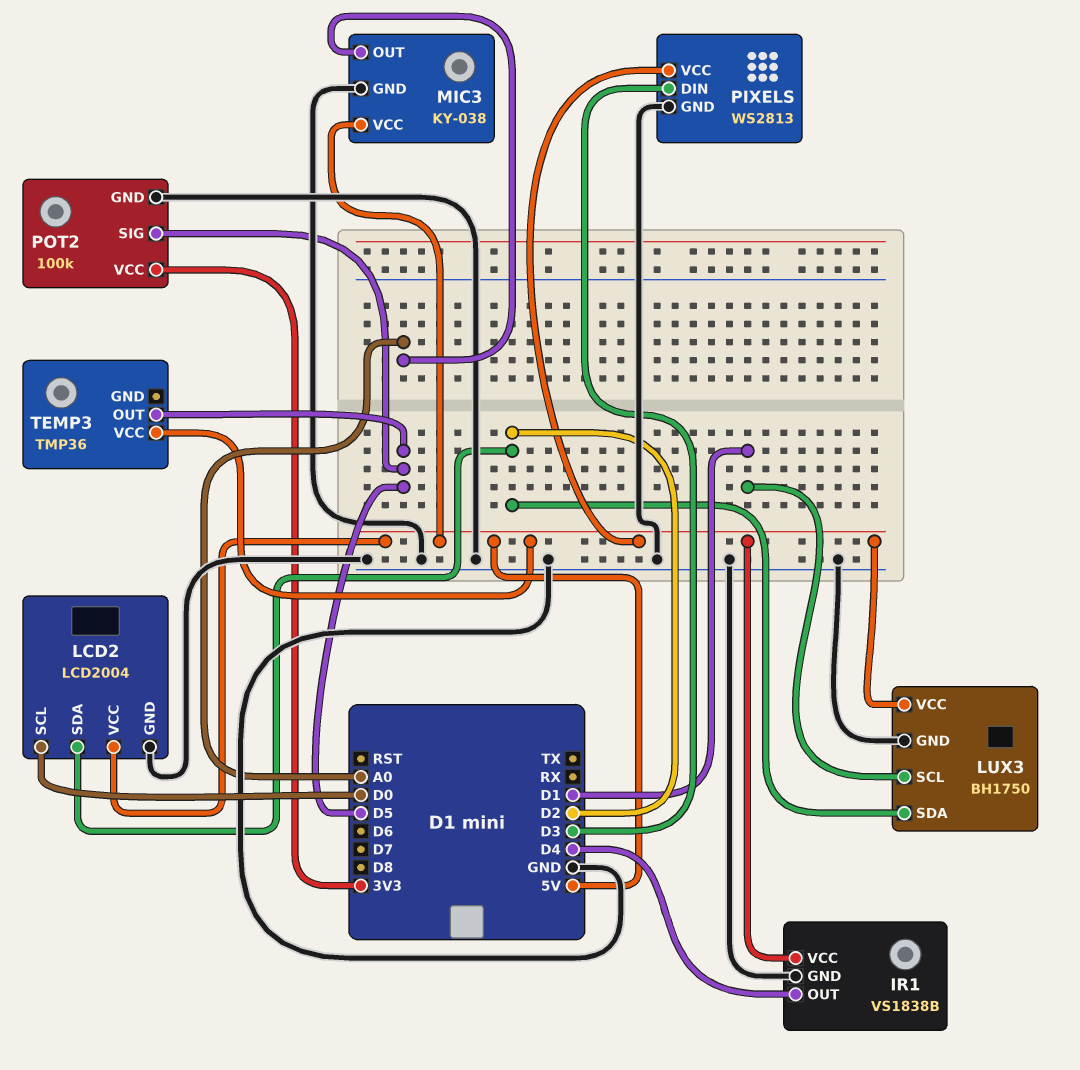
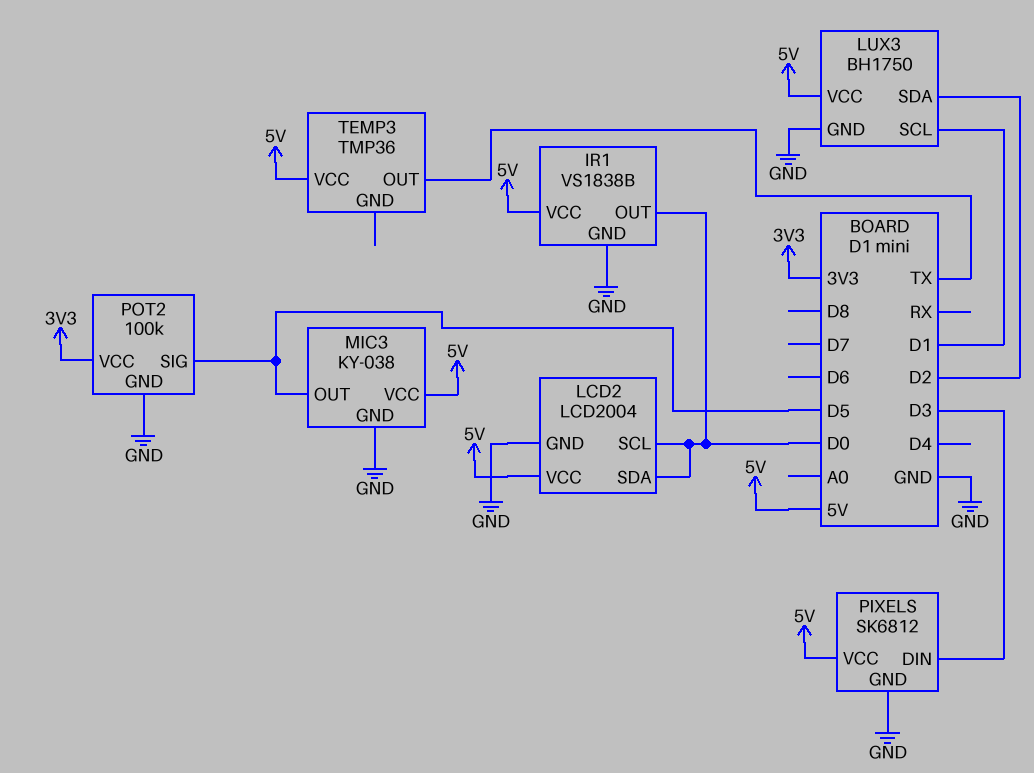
IR1 pin OUT: D4 -> D0
LCD2 pin SDA: D2 -> D0
MIC3 pin OUT: A0 -> D5
PIXELS: WS2813 -> SK6812
TEMP3 pin OUT: D5 -> TX

